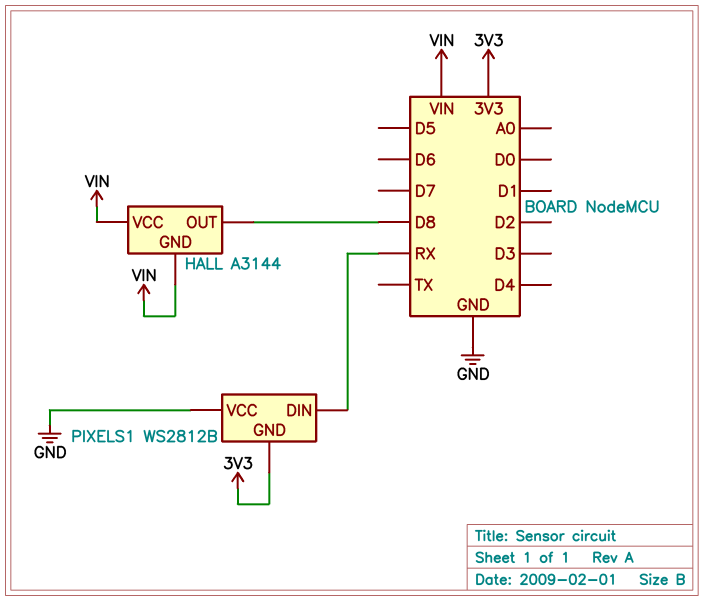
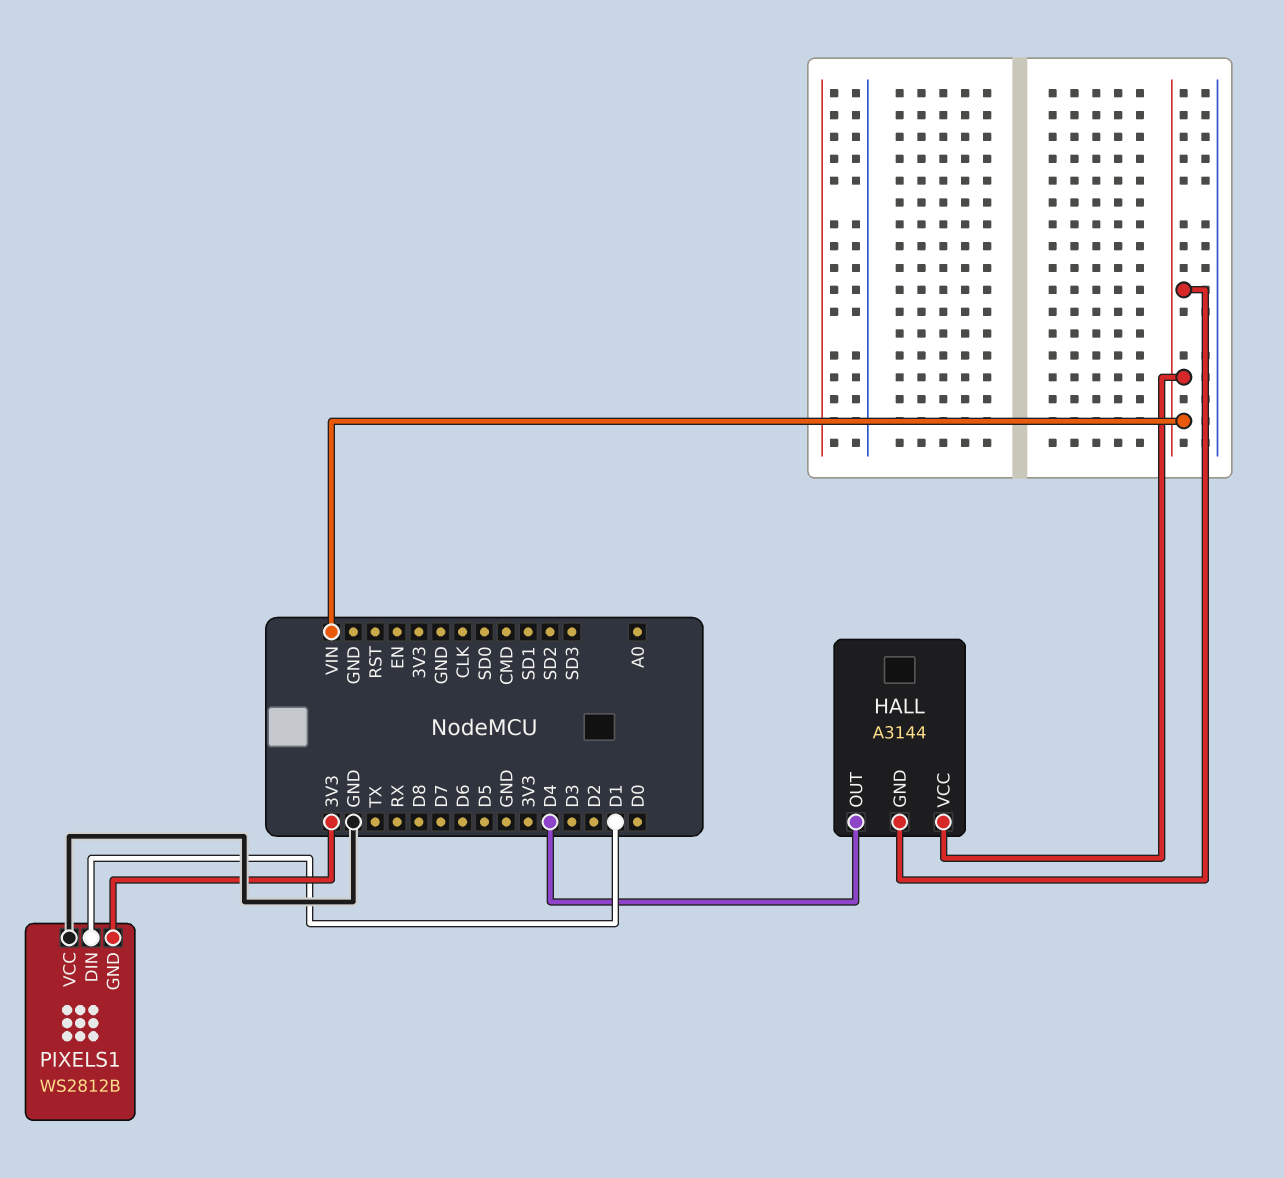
HALL pin OUT: D8 -> D4
PIXELS1 pin DIN: RX -> D1

